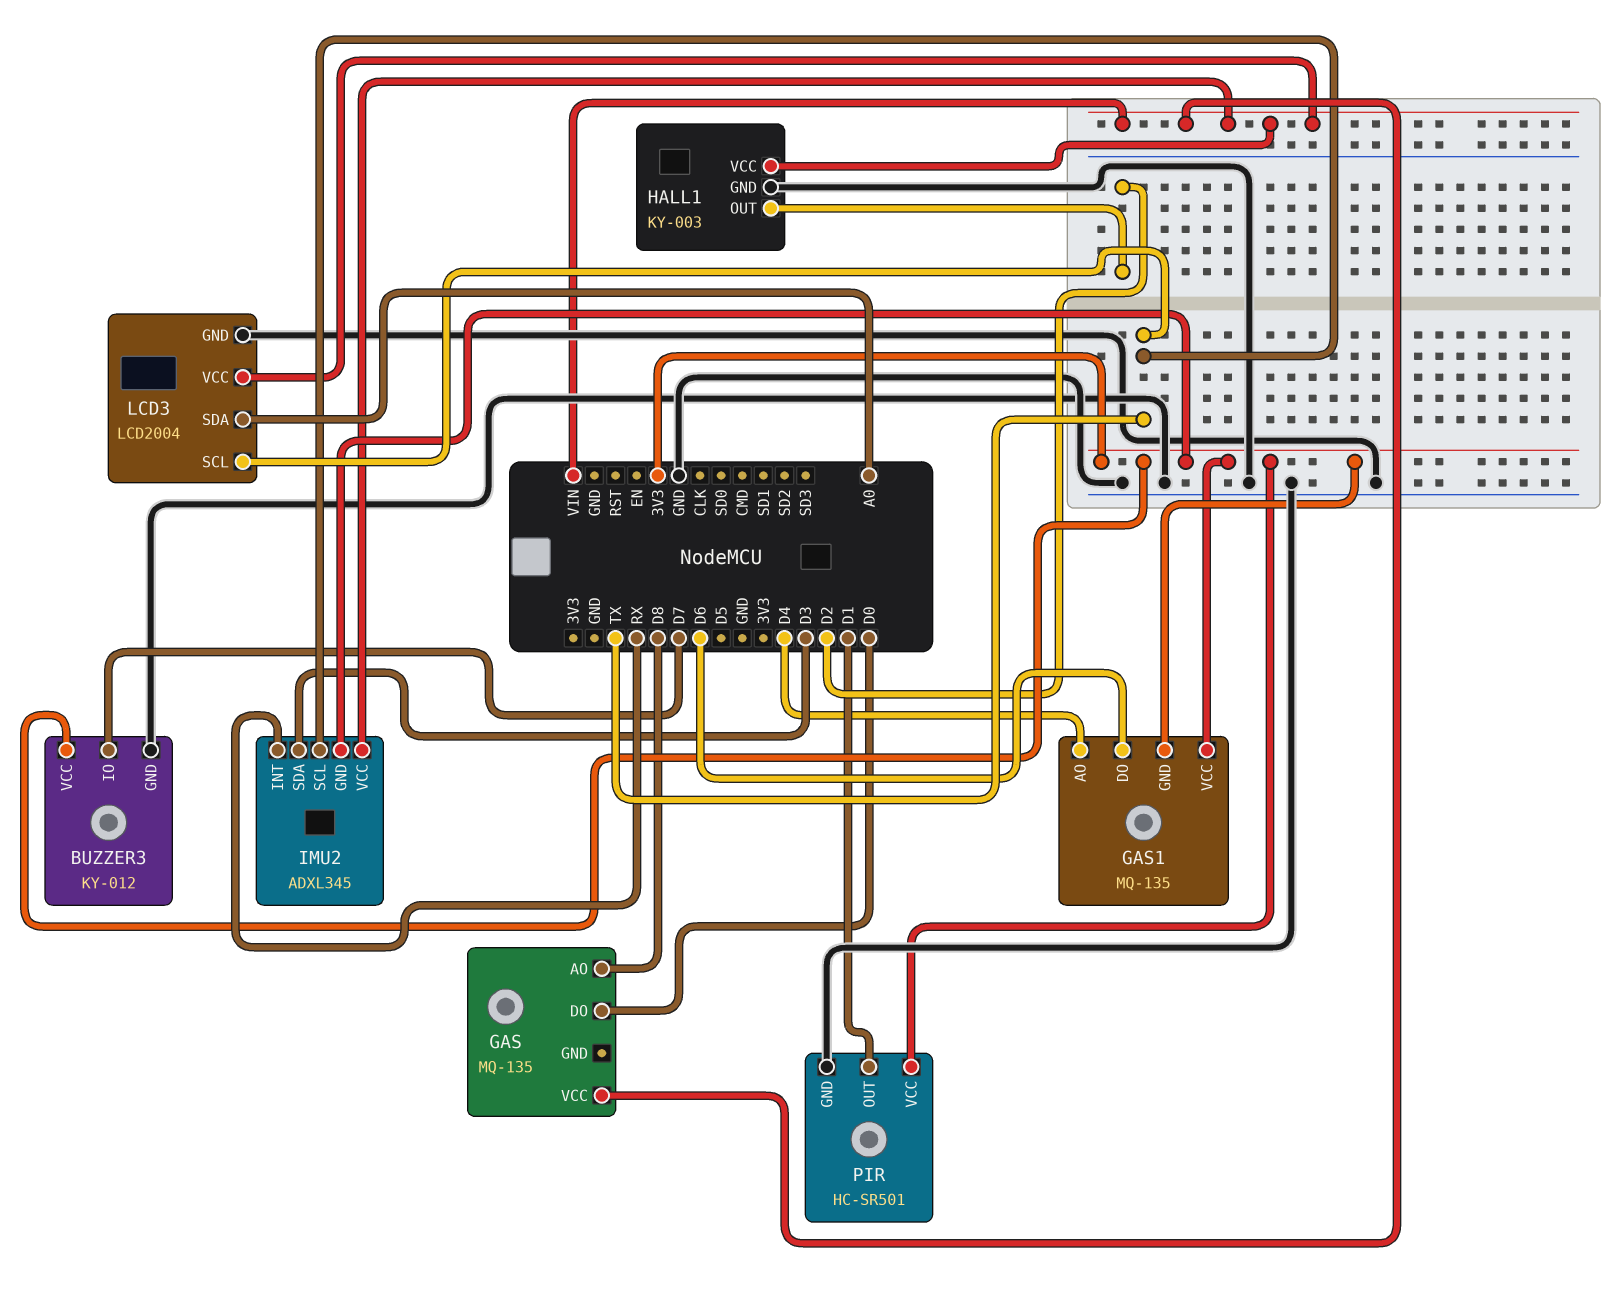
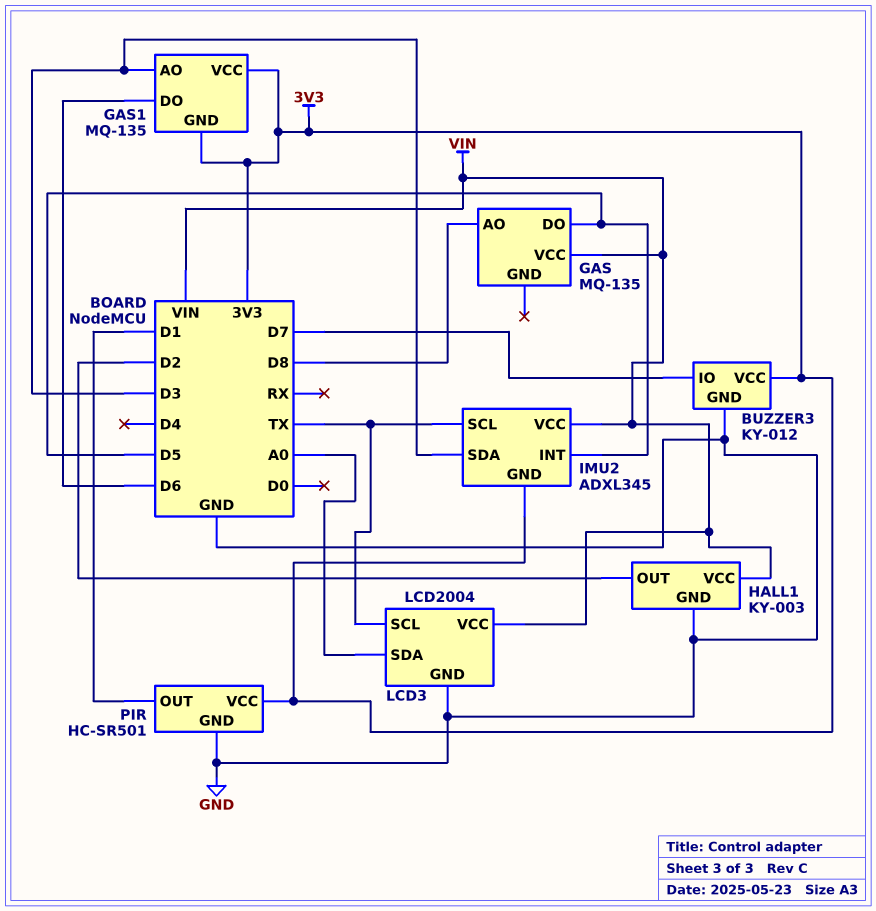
GAS pin DO: D0 -> D5
GAS1 pin AO: D4 -> D3
IMU2 pin INT: RX -> D5

